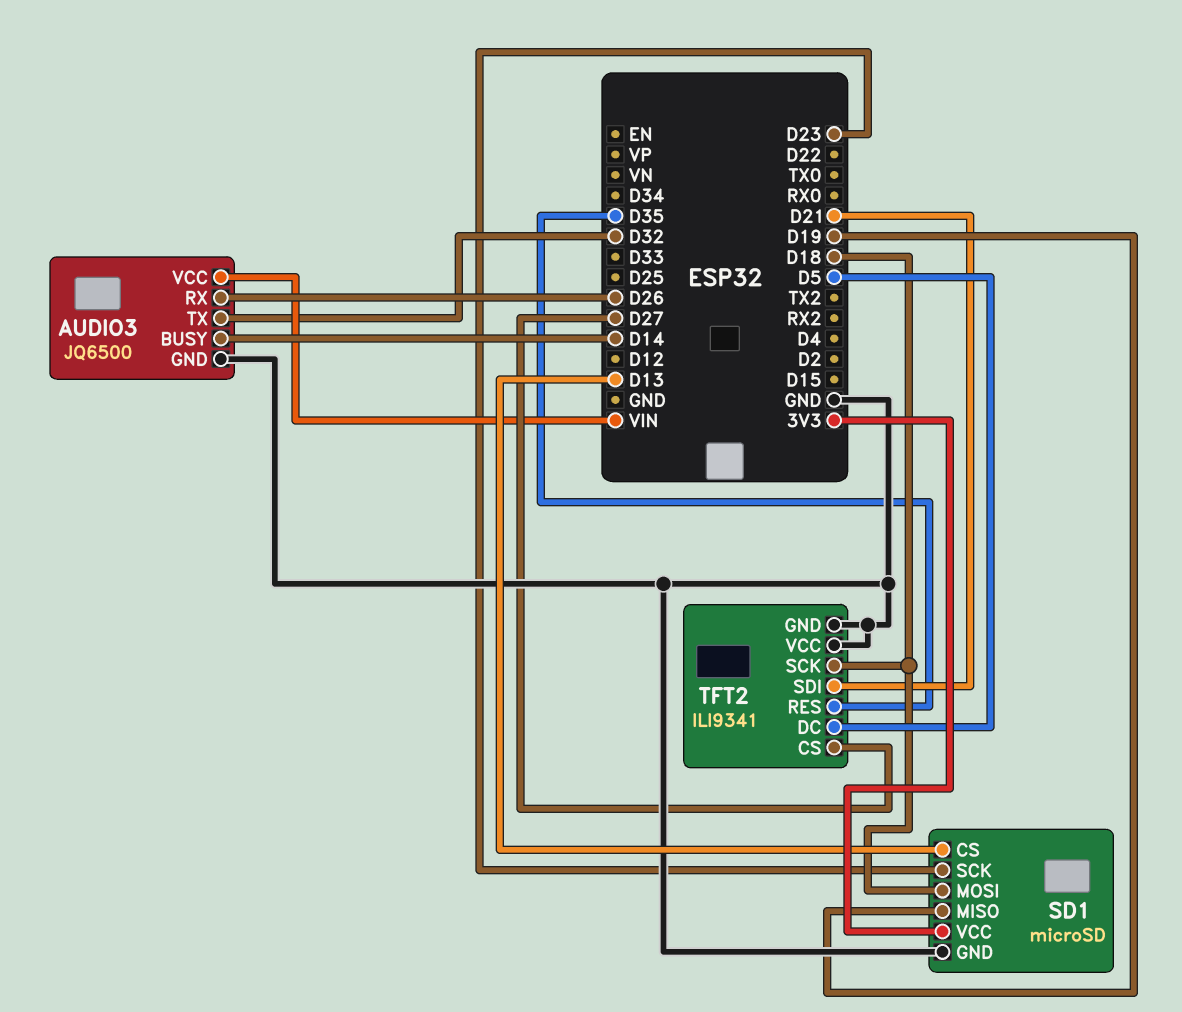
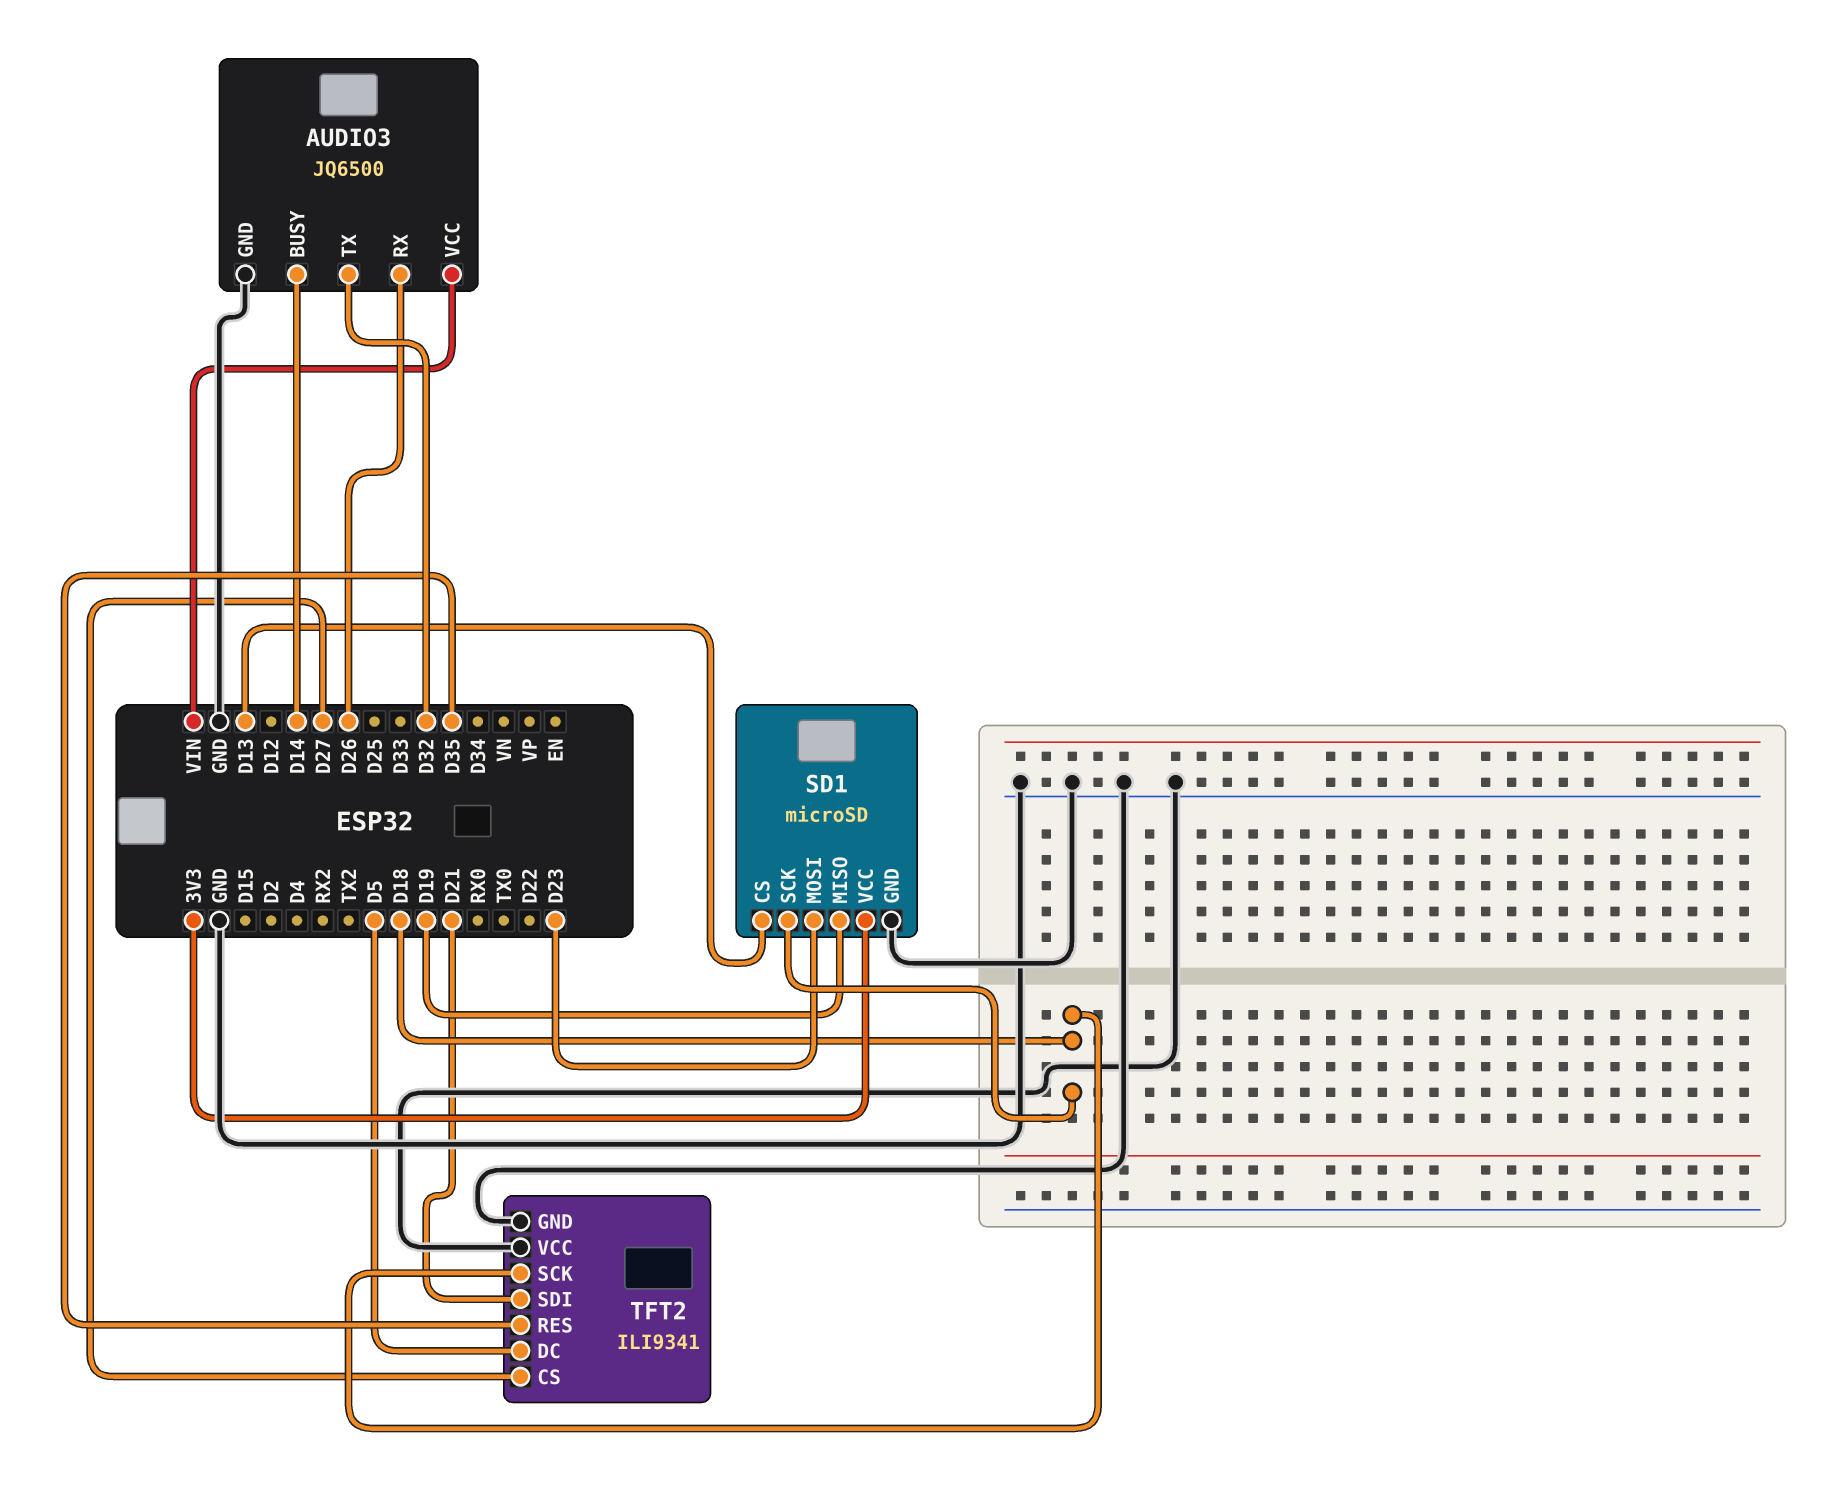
SD1 pin MOSI: D18 -> D23
SD1 pin SCK: D23 -> D18

